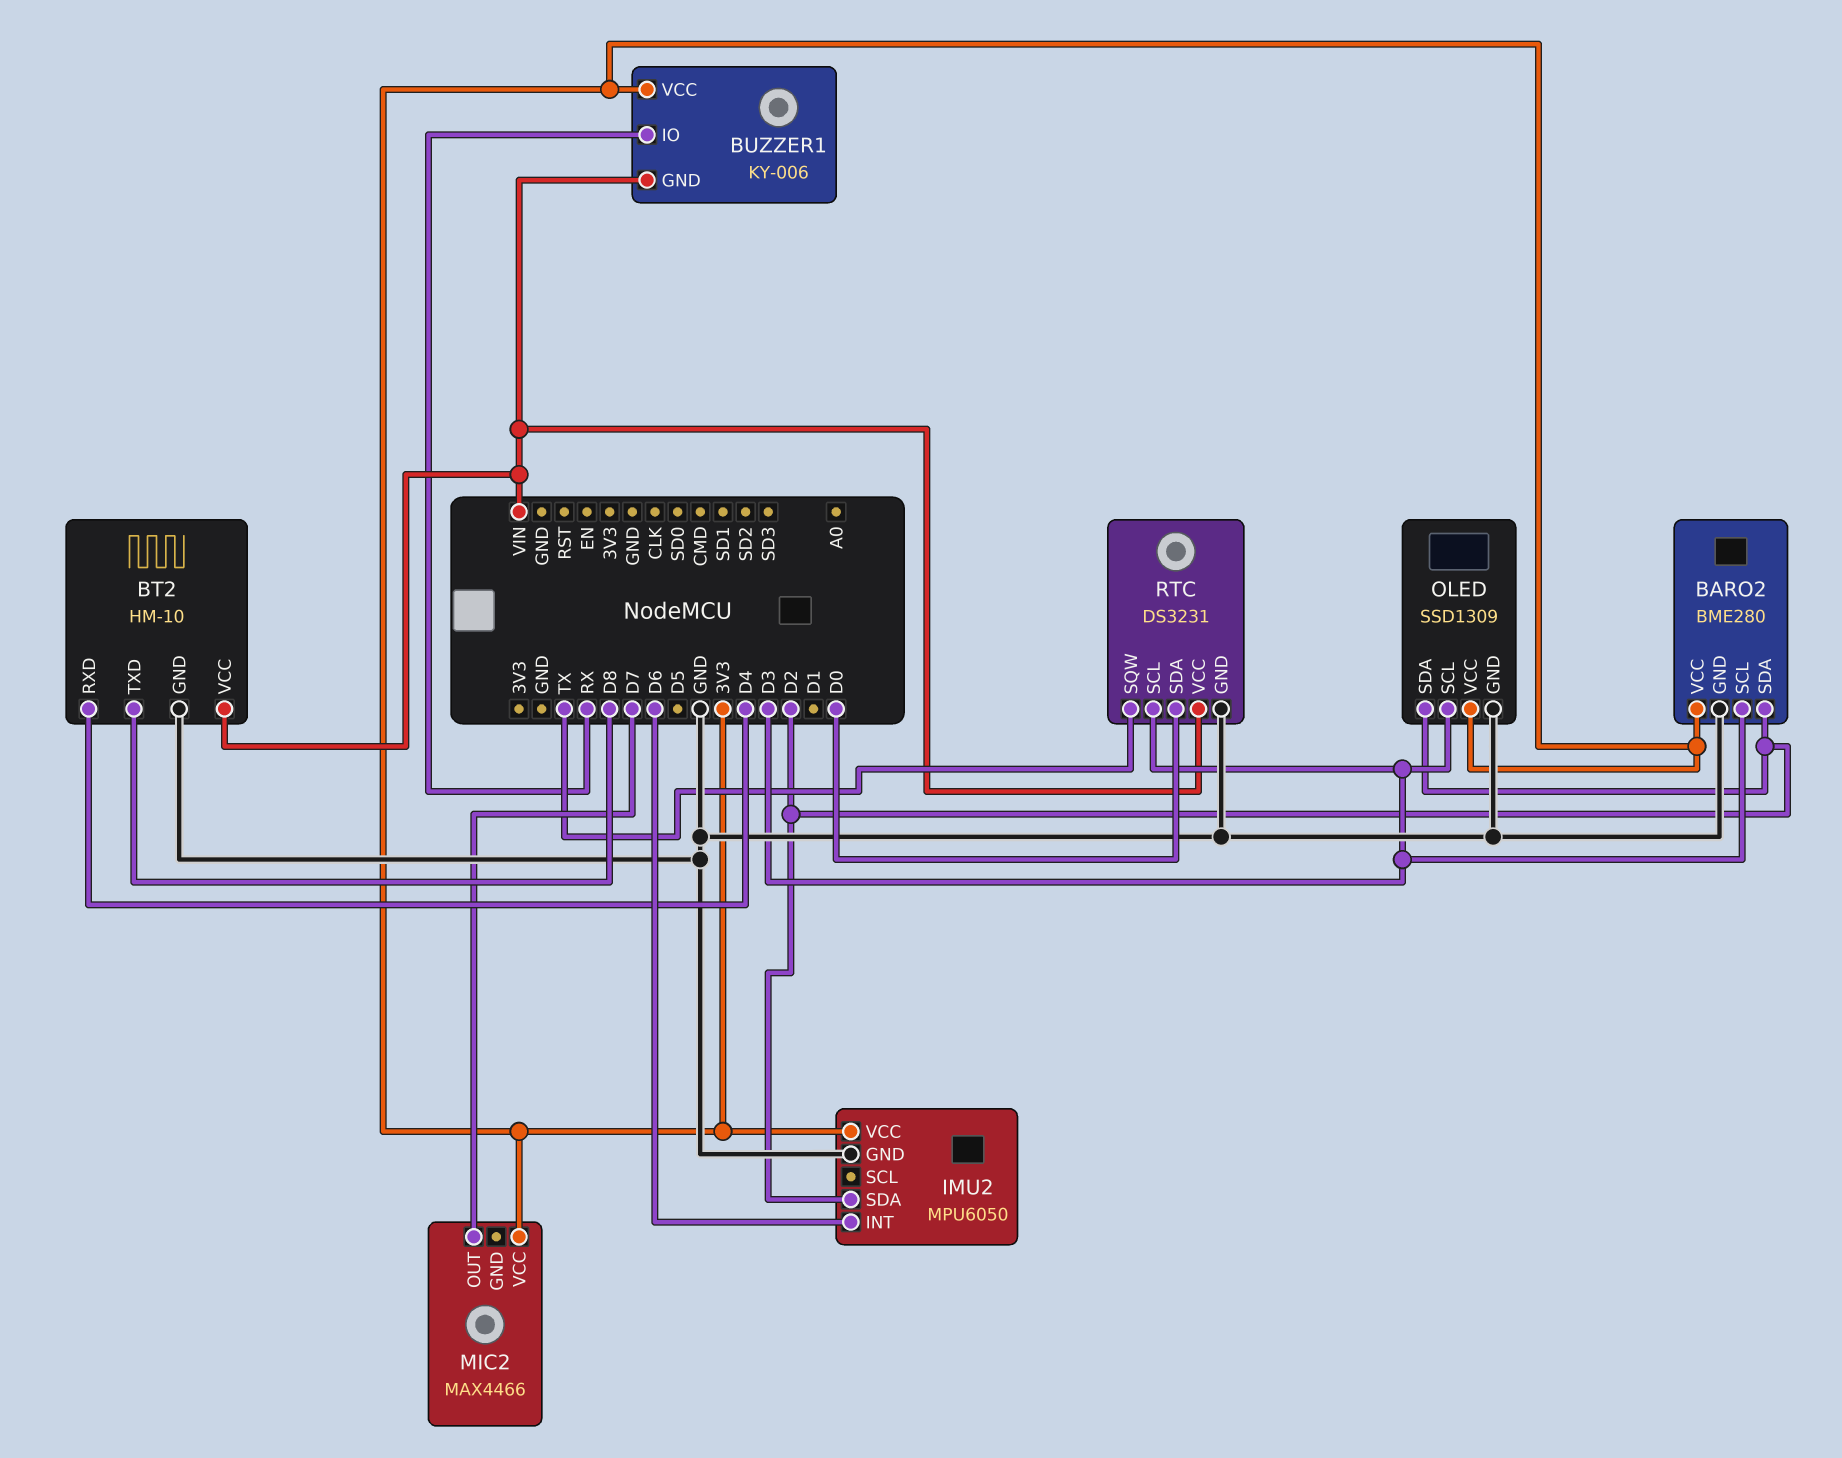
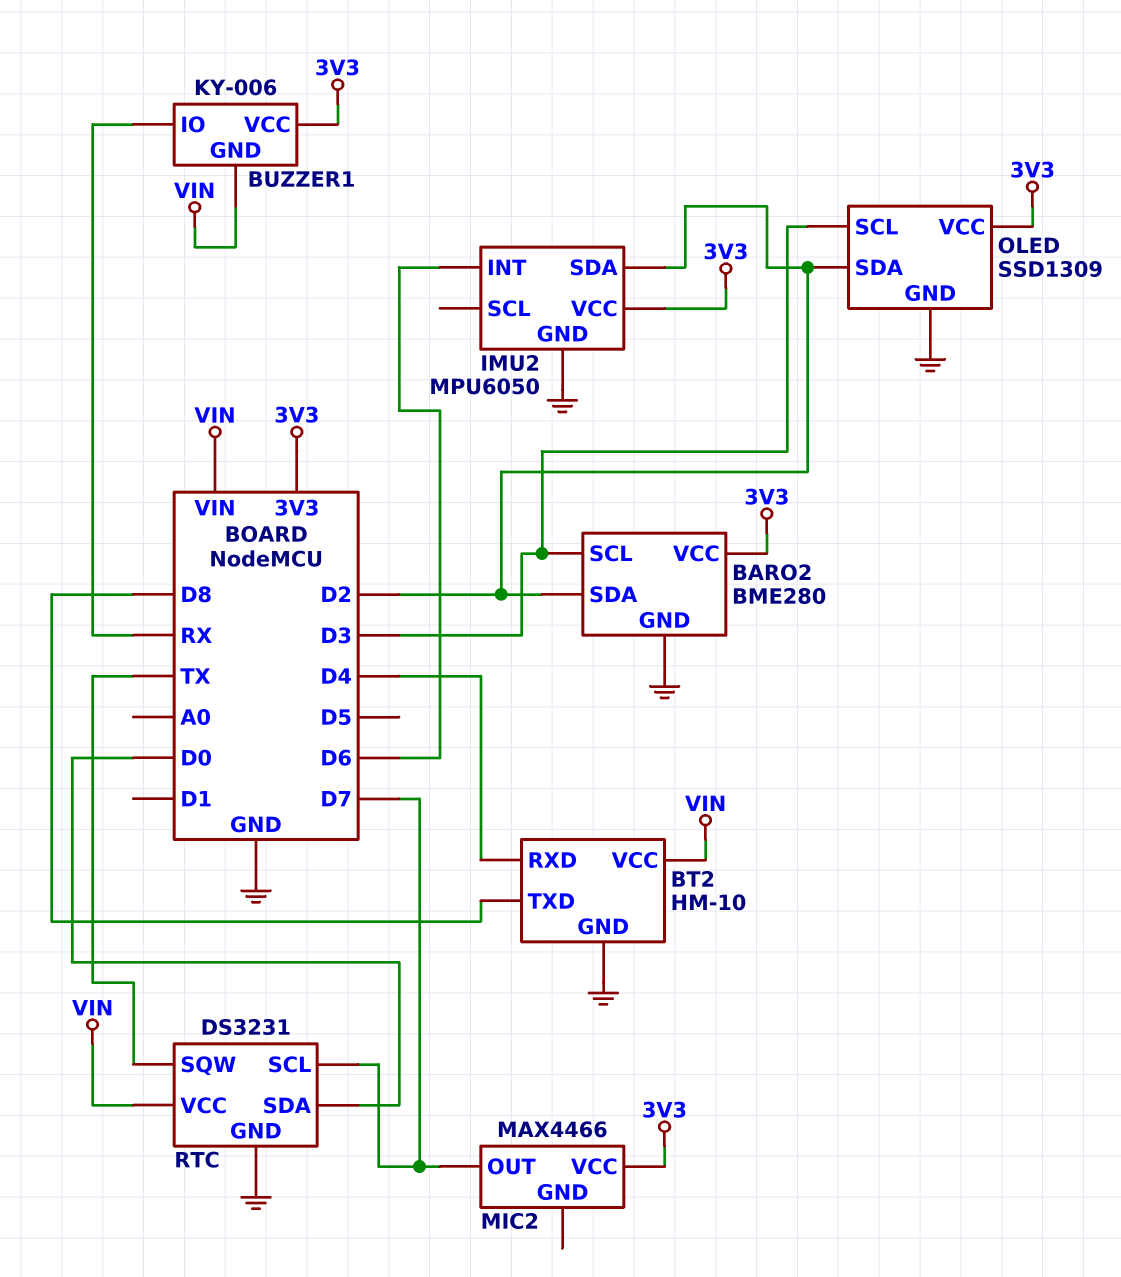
RTC pin SCL: D3 -> D7

